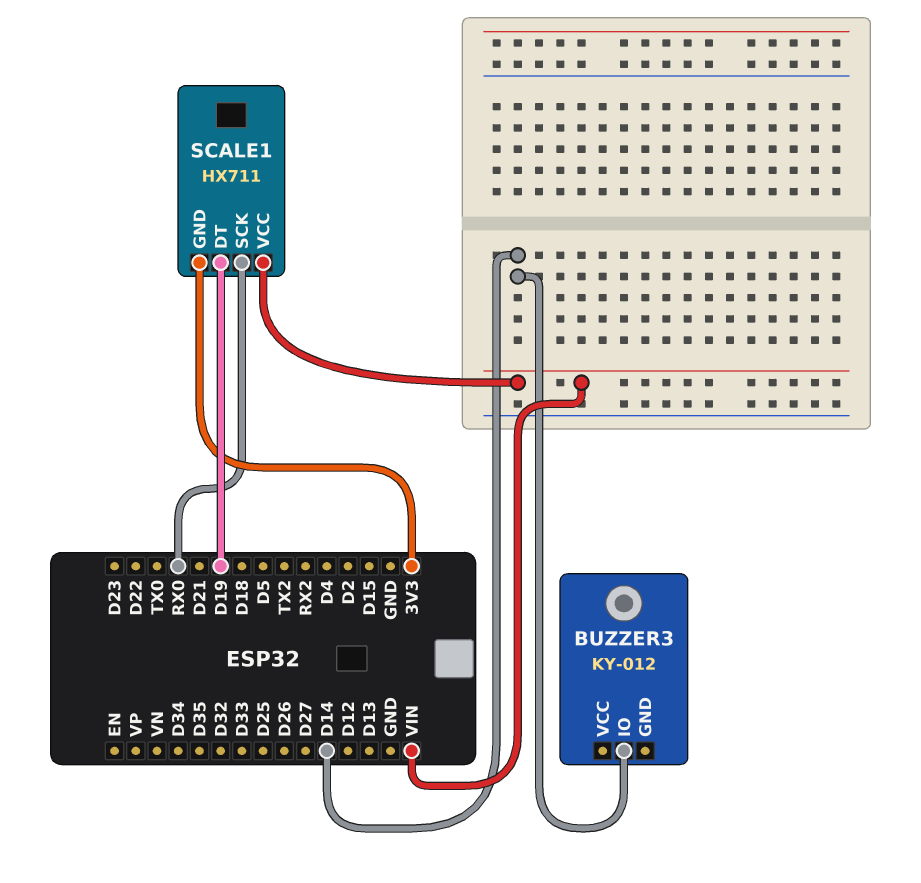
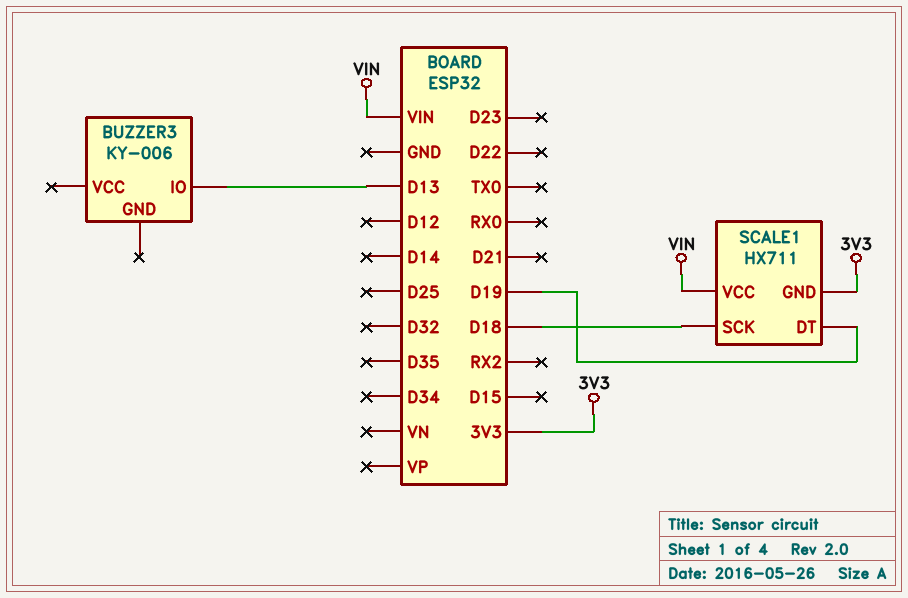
BUZZER3: KY-012 -> KY-006
BUZZER3 pin IO: D14 -> D13
SCALE1 pin SCK: RX0 -> D18

